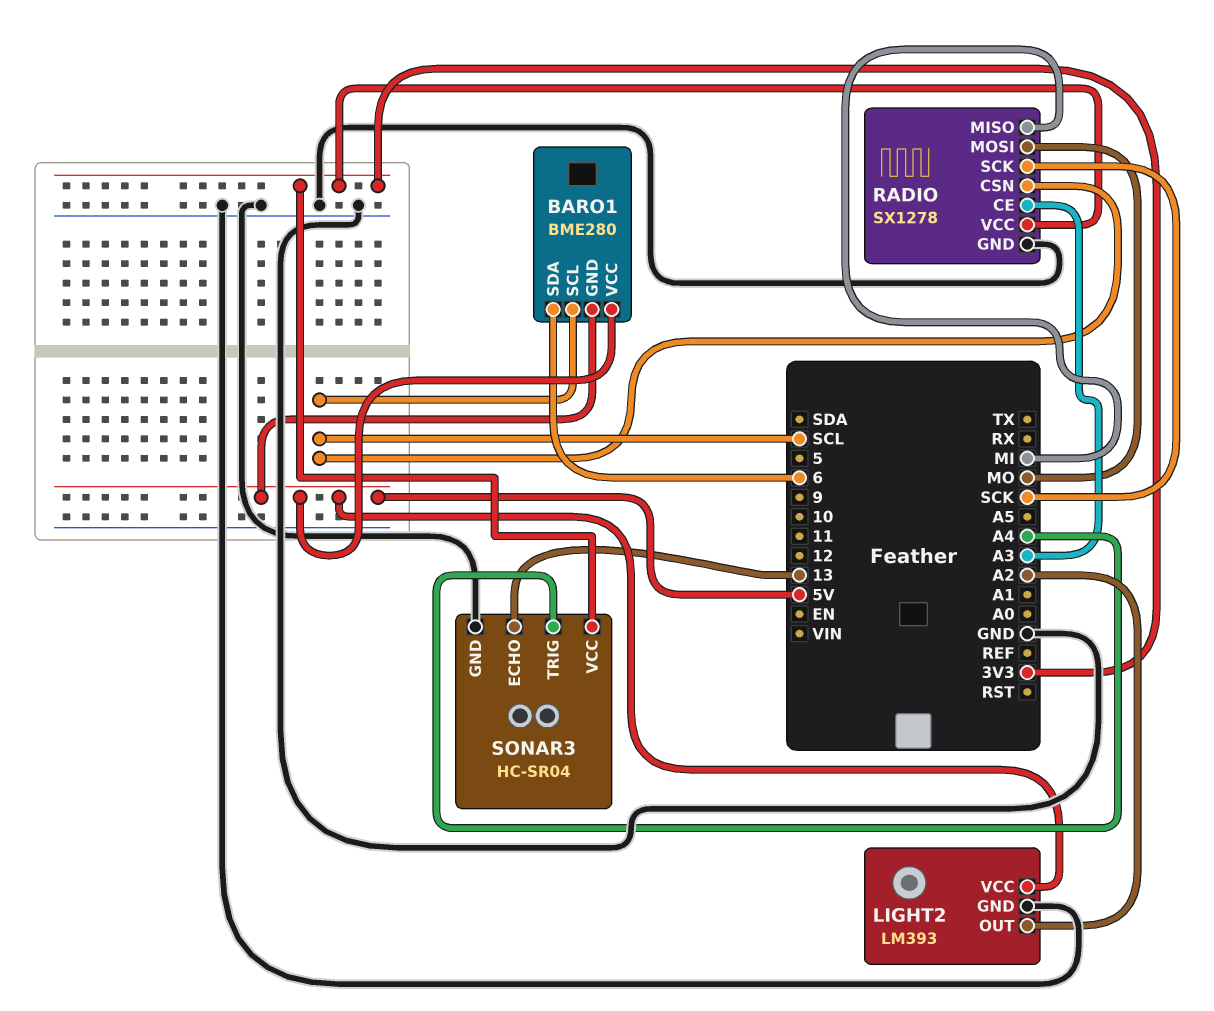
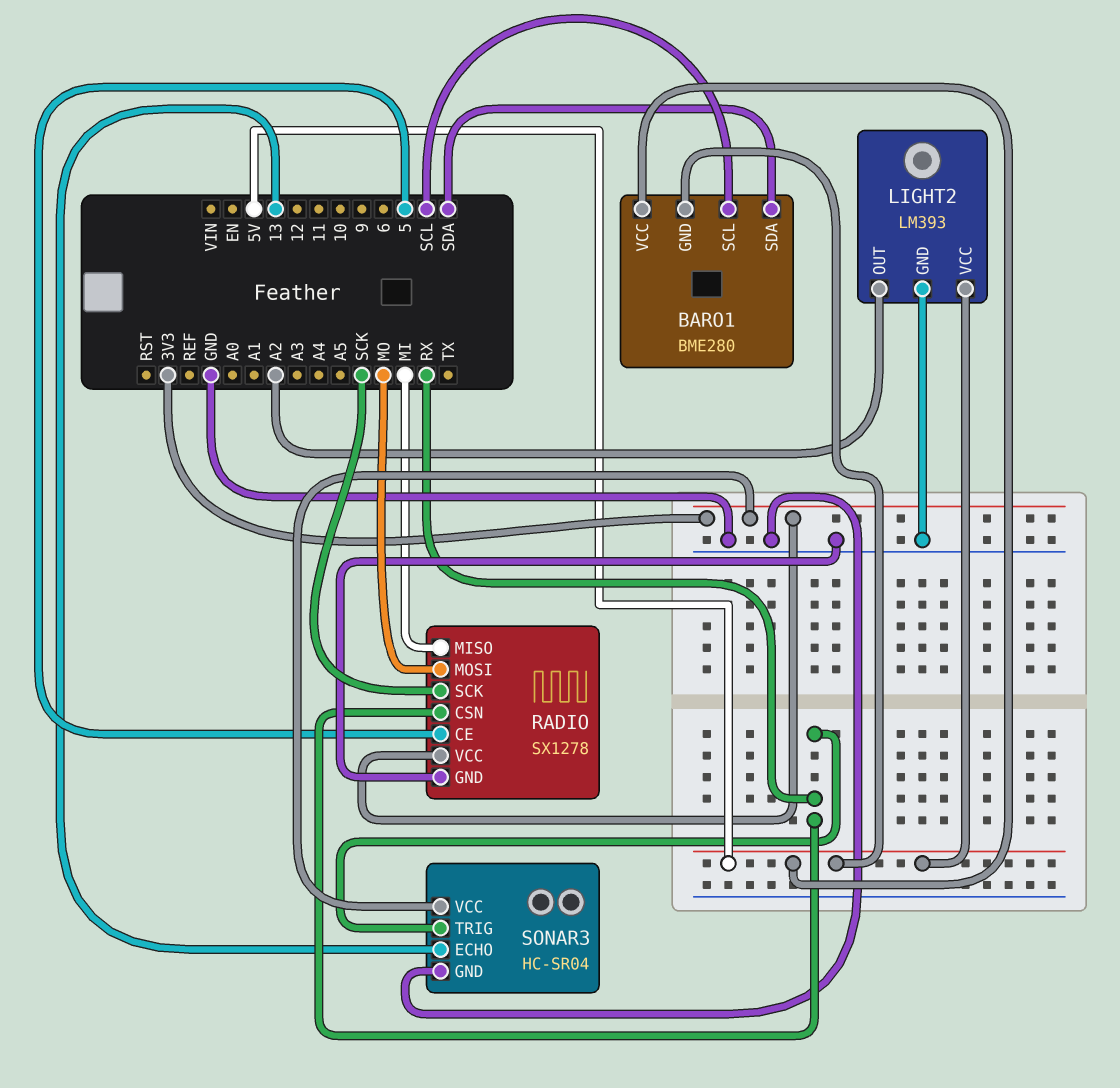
BARO1 pin SDA: 6 -> SDA
RADIO pin CE: A3 -> 5
RADIO pin CSN: SCL -> RX
SONAR3 pin TRIG: A4 -> RX

